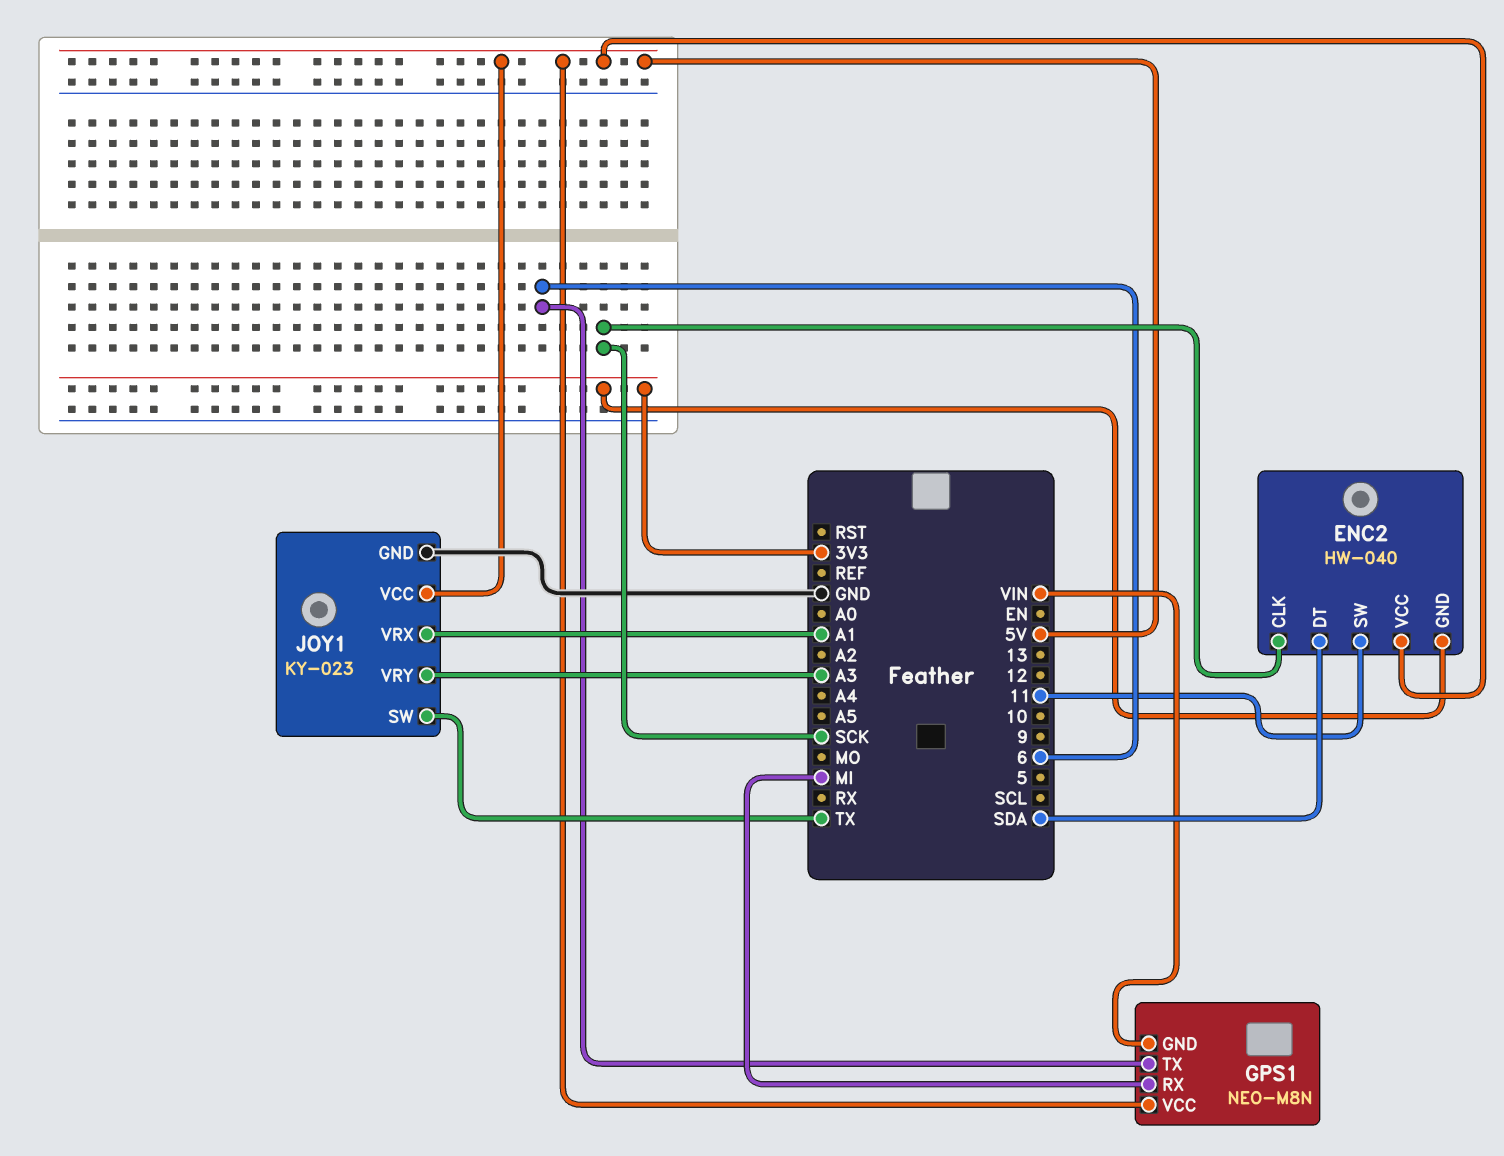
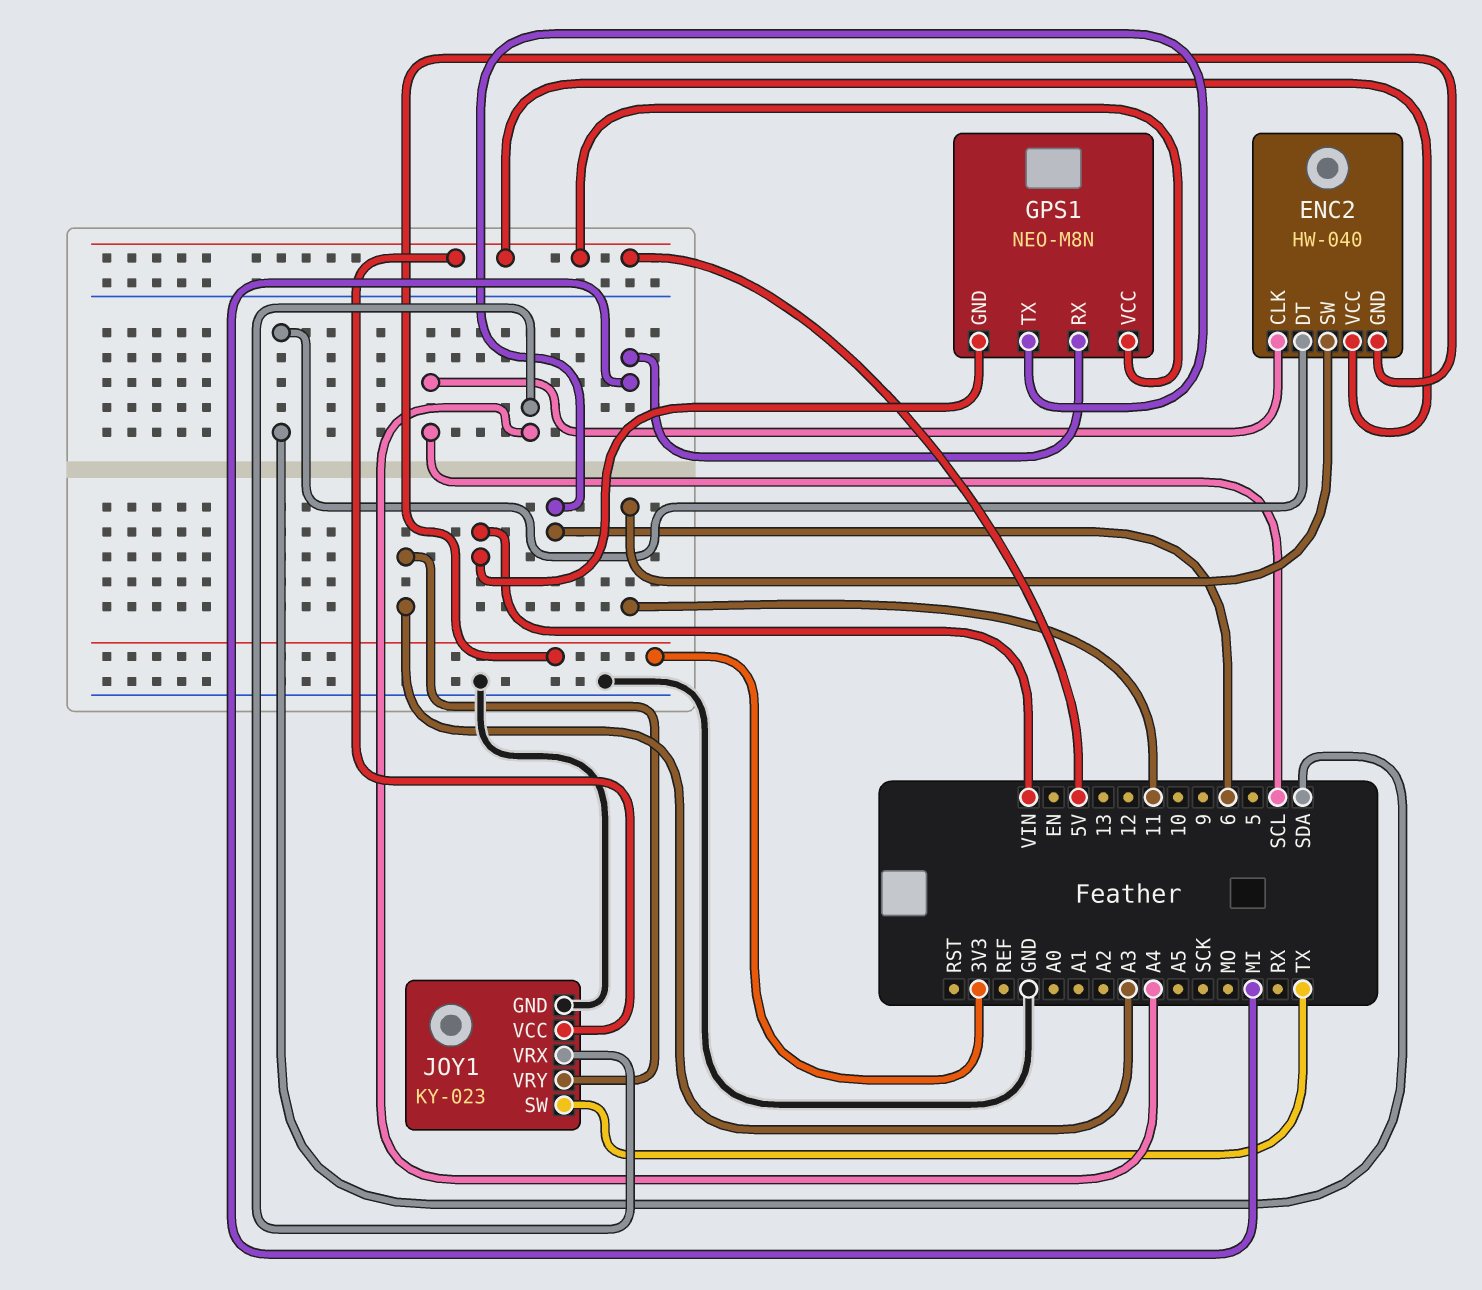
ENC2 pin CLK: SCK -> SCL
JOY1 pin VRX: A1 -> A4

